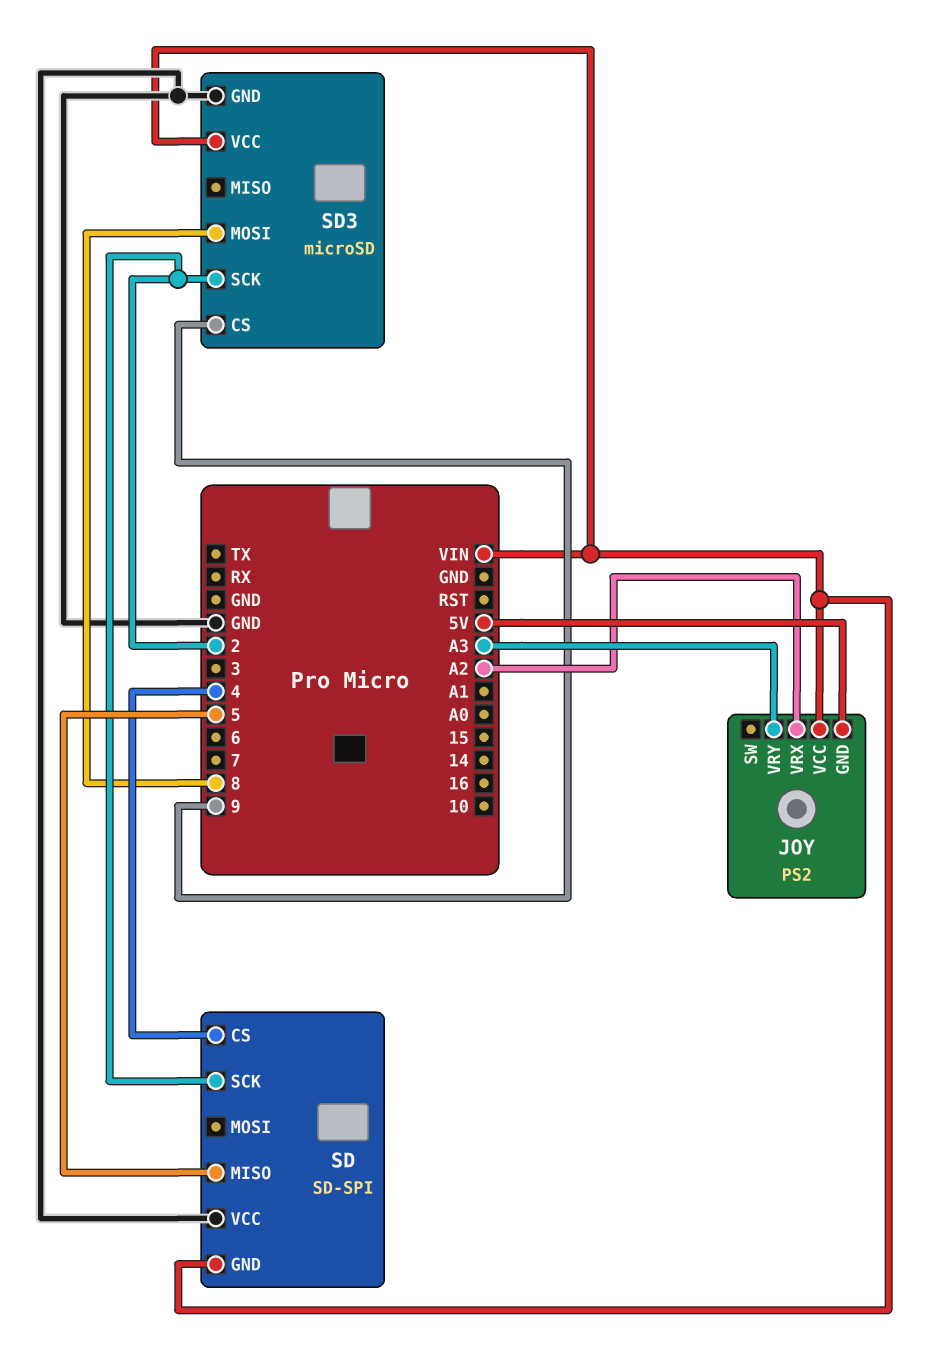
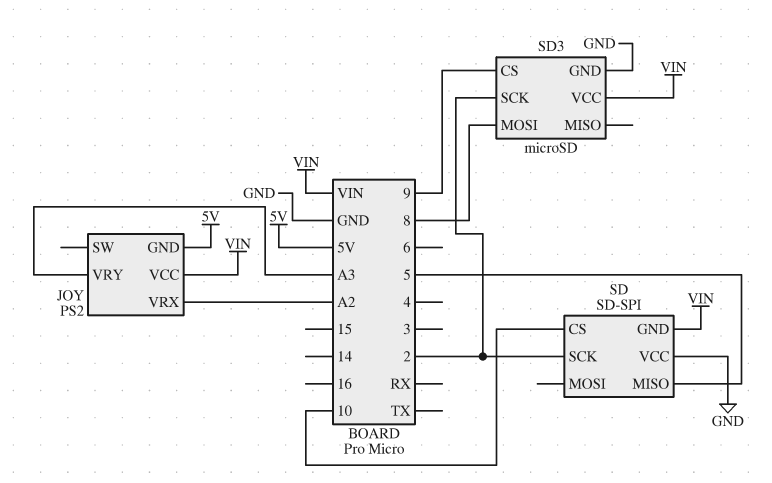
SD pin CS: 4 -> 10

